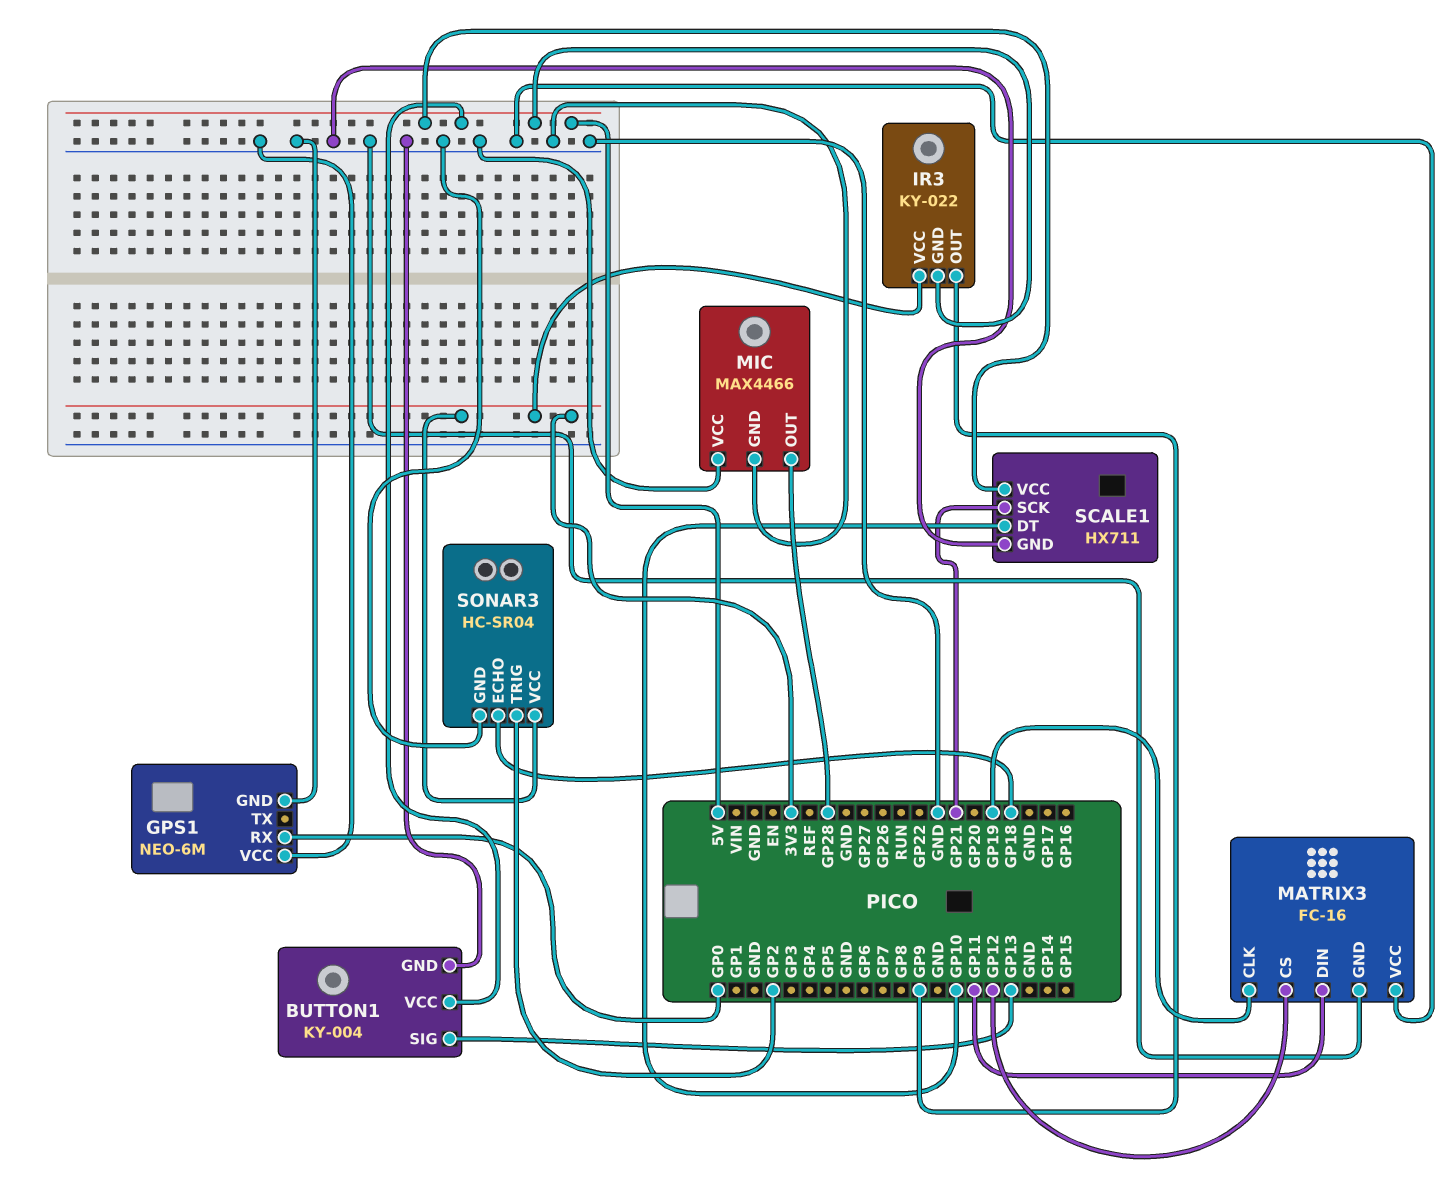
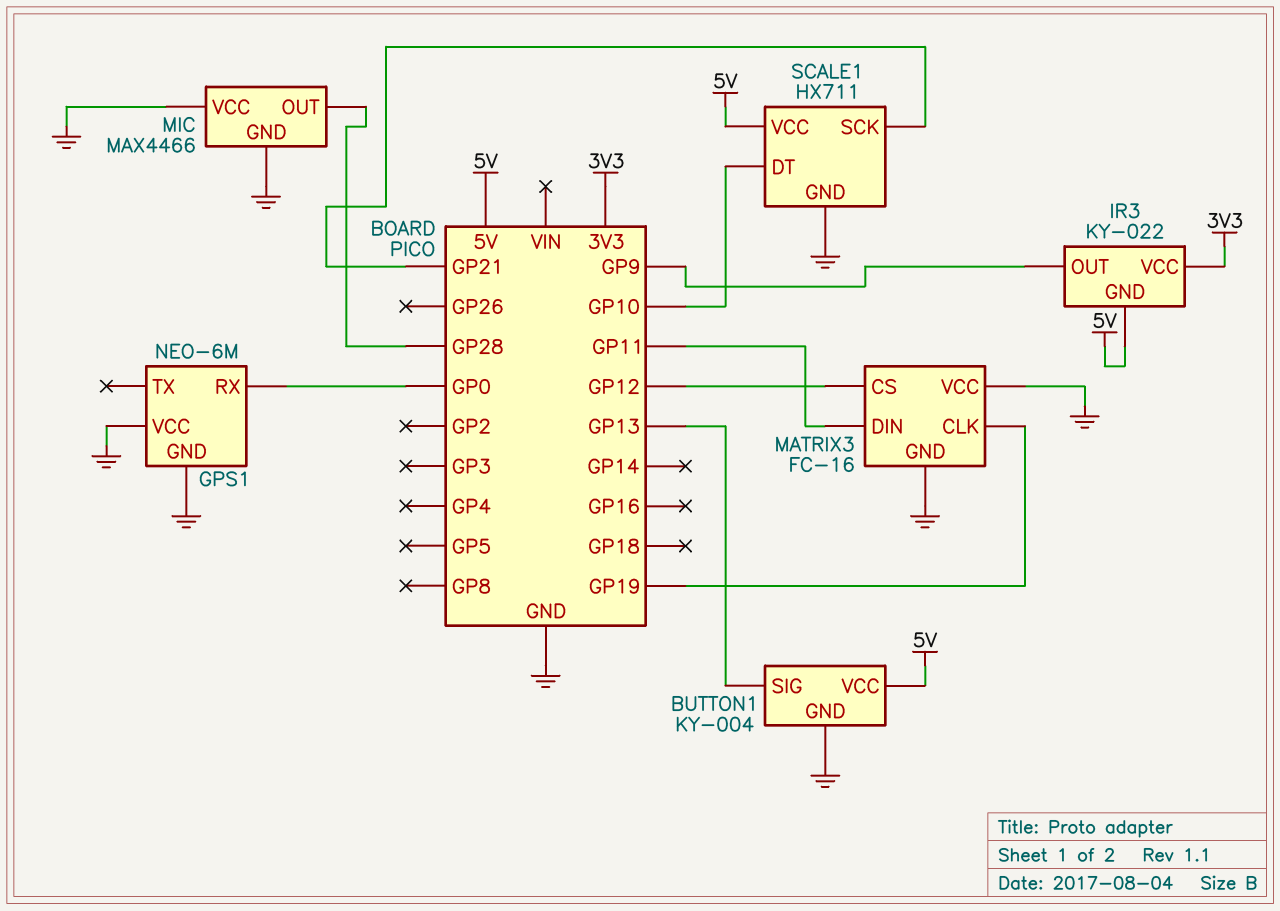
SONAR3: HC-SR04 -> none
SONAR3 pin ECHO: GP18 -> none
SONAR3 pin GND: GND -> none
SONAR3 pin TRIG: GP2 -> none
SONAR3 pin VCC: 3V3 -> none

